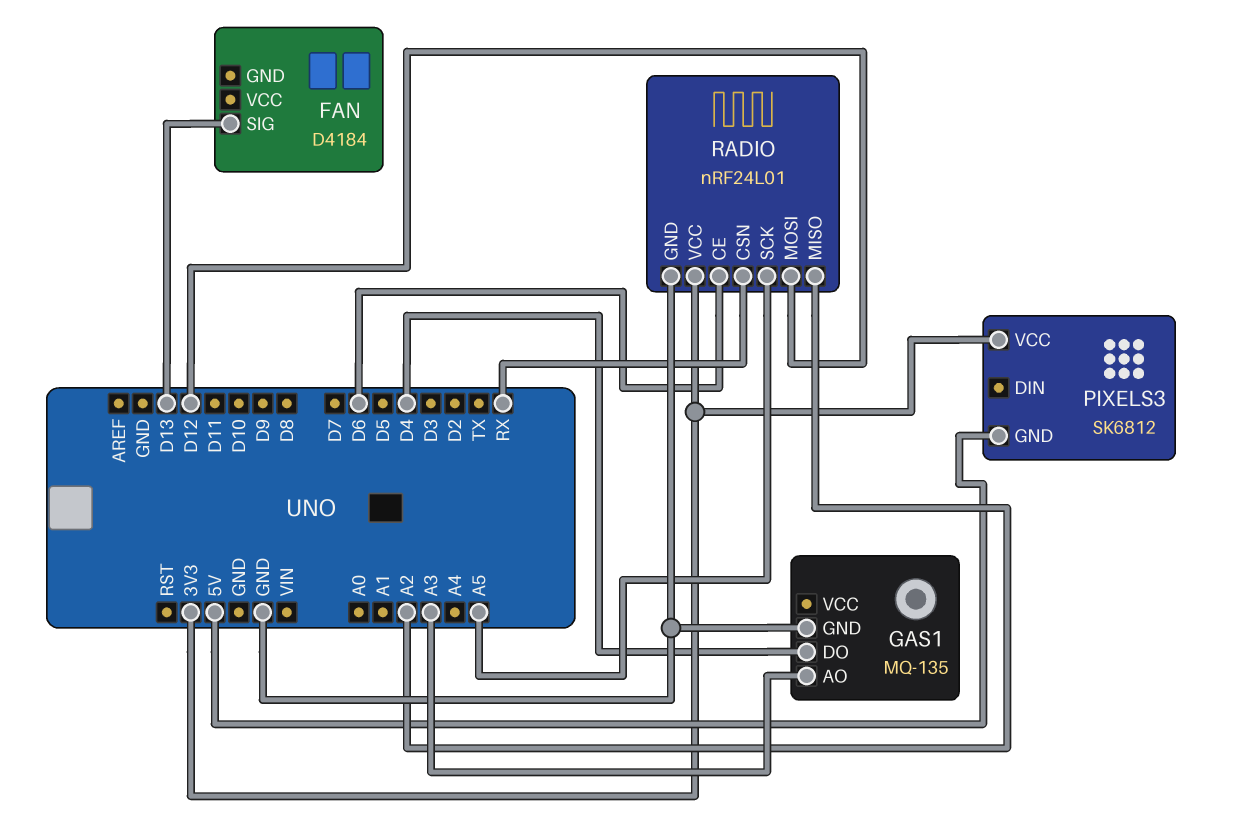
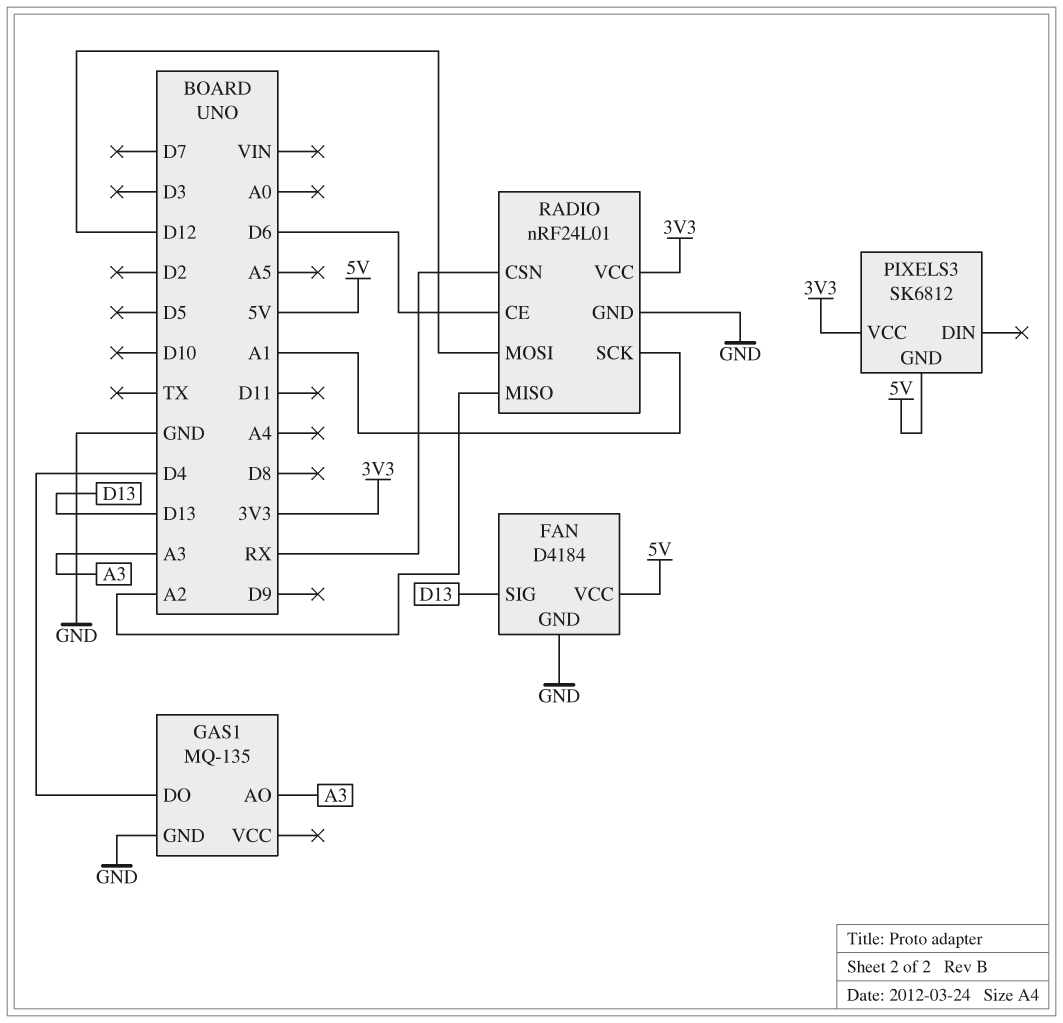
FAN pin GND: none -> GND
FAN pin VCC: none -> 5V
RADIO pin SCK: A5 -> A1

